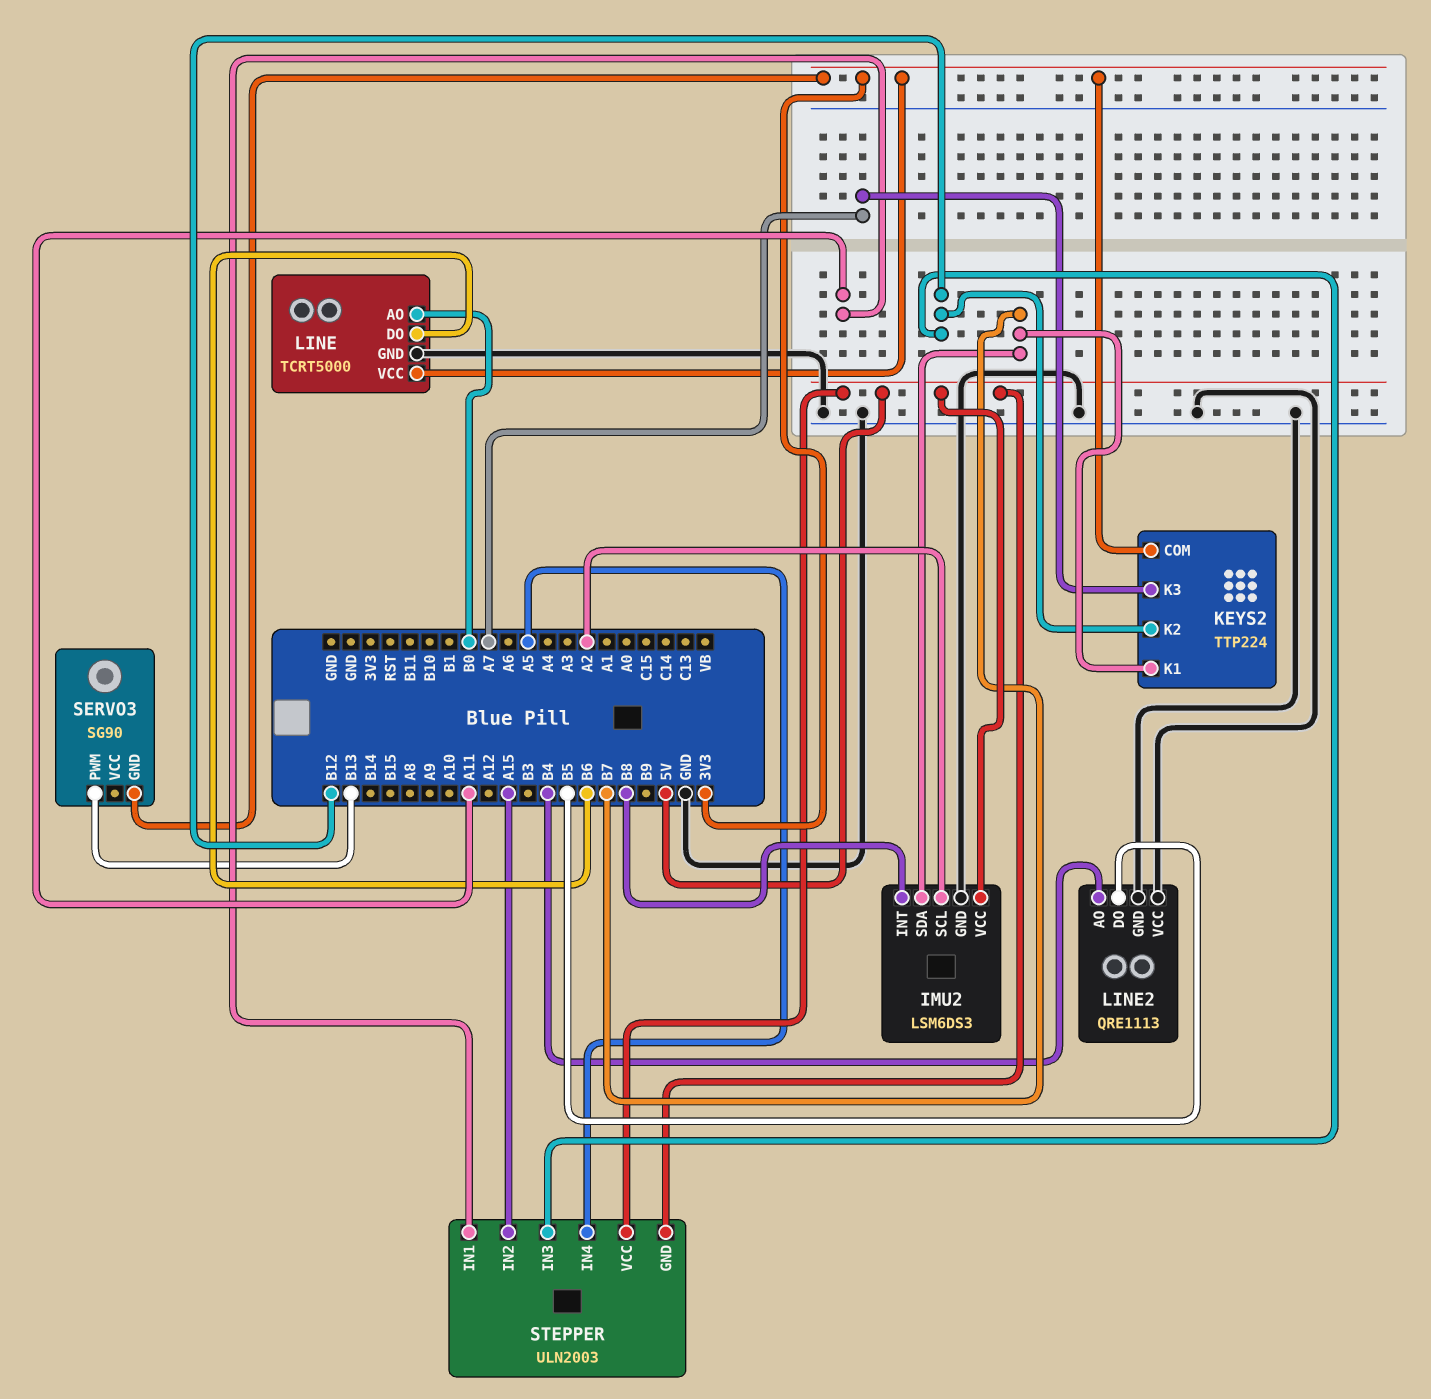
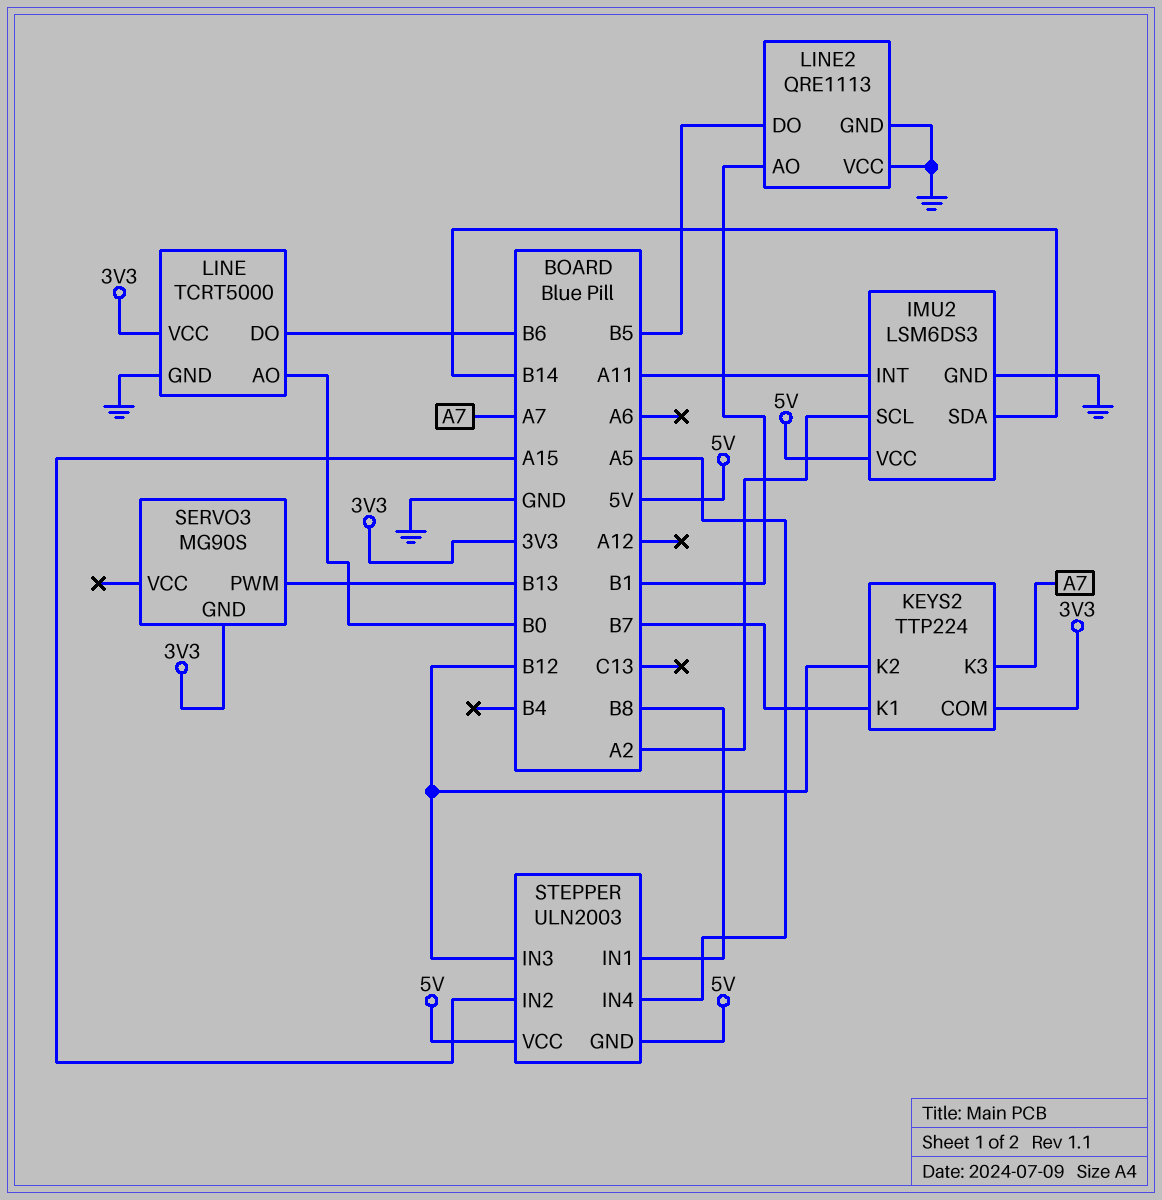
IMU2 pin INT: B8 -> A11
IMU2 pin SDA: B7 -> B14
LINE2 pin AO: B4 -> B1
SERVO3: SG90 -> MG90S
STEPPER pin IN1: A11 -> B8

